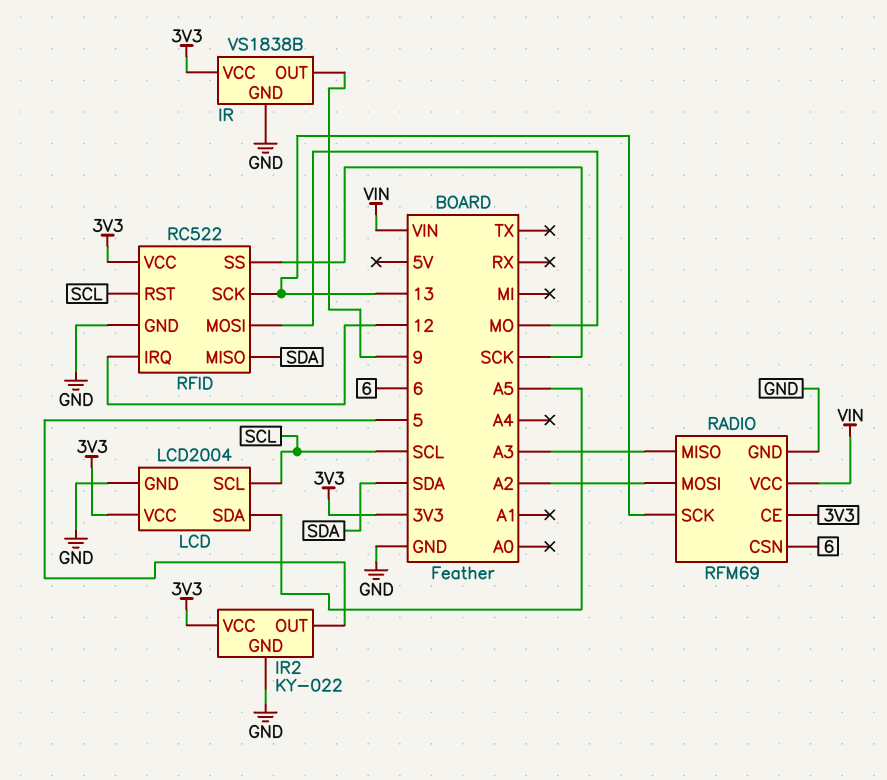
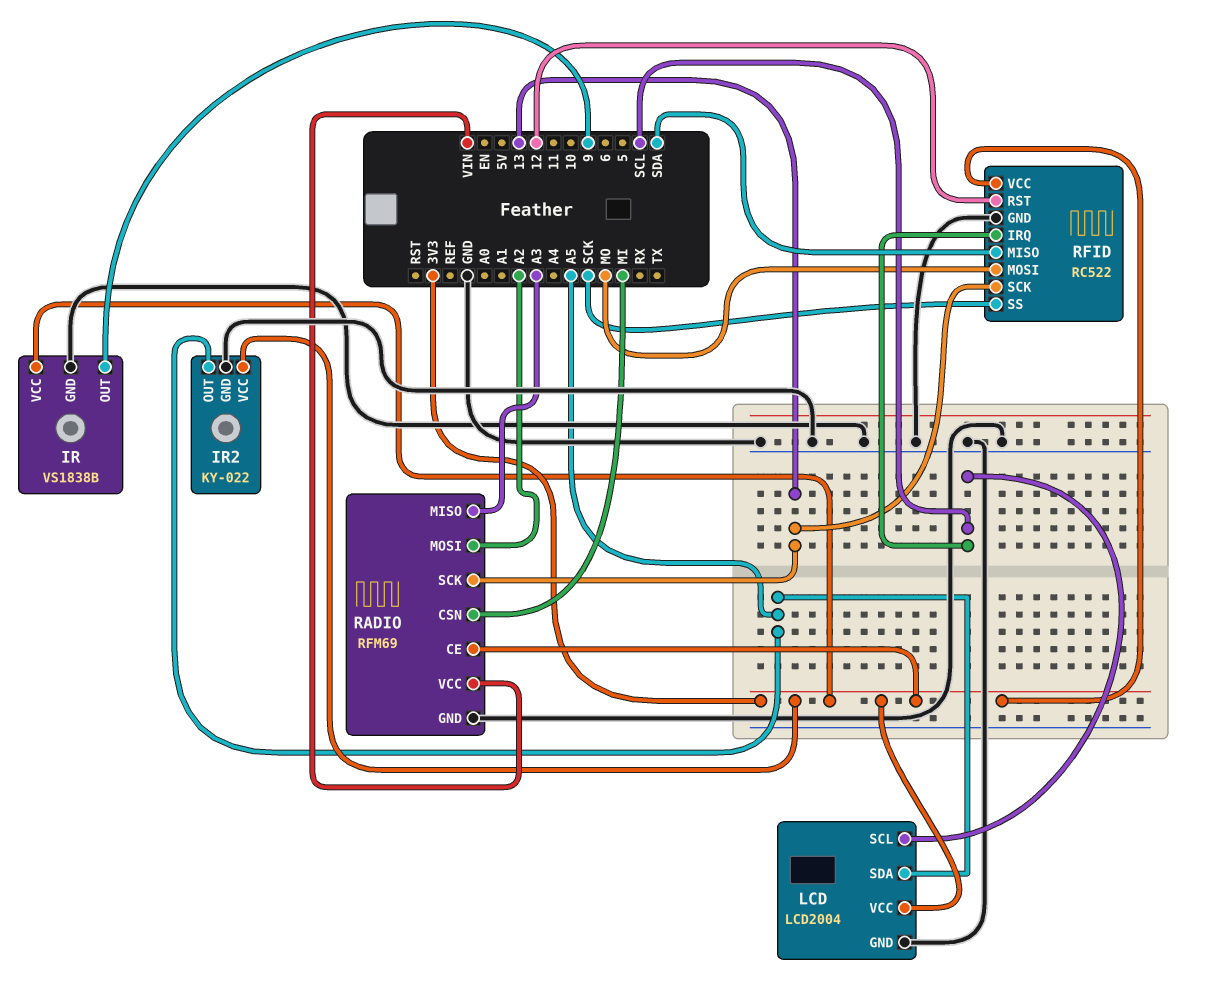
IR2 pin OUT: 5 -> A5
RADIO pin CSN: 6 -> MI
RFID pin IRQ: 12 -> SCL
RFID pin RST: SCL -> 12

